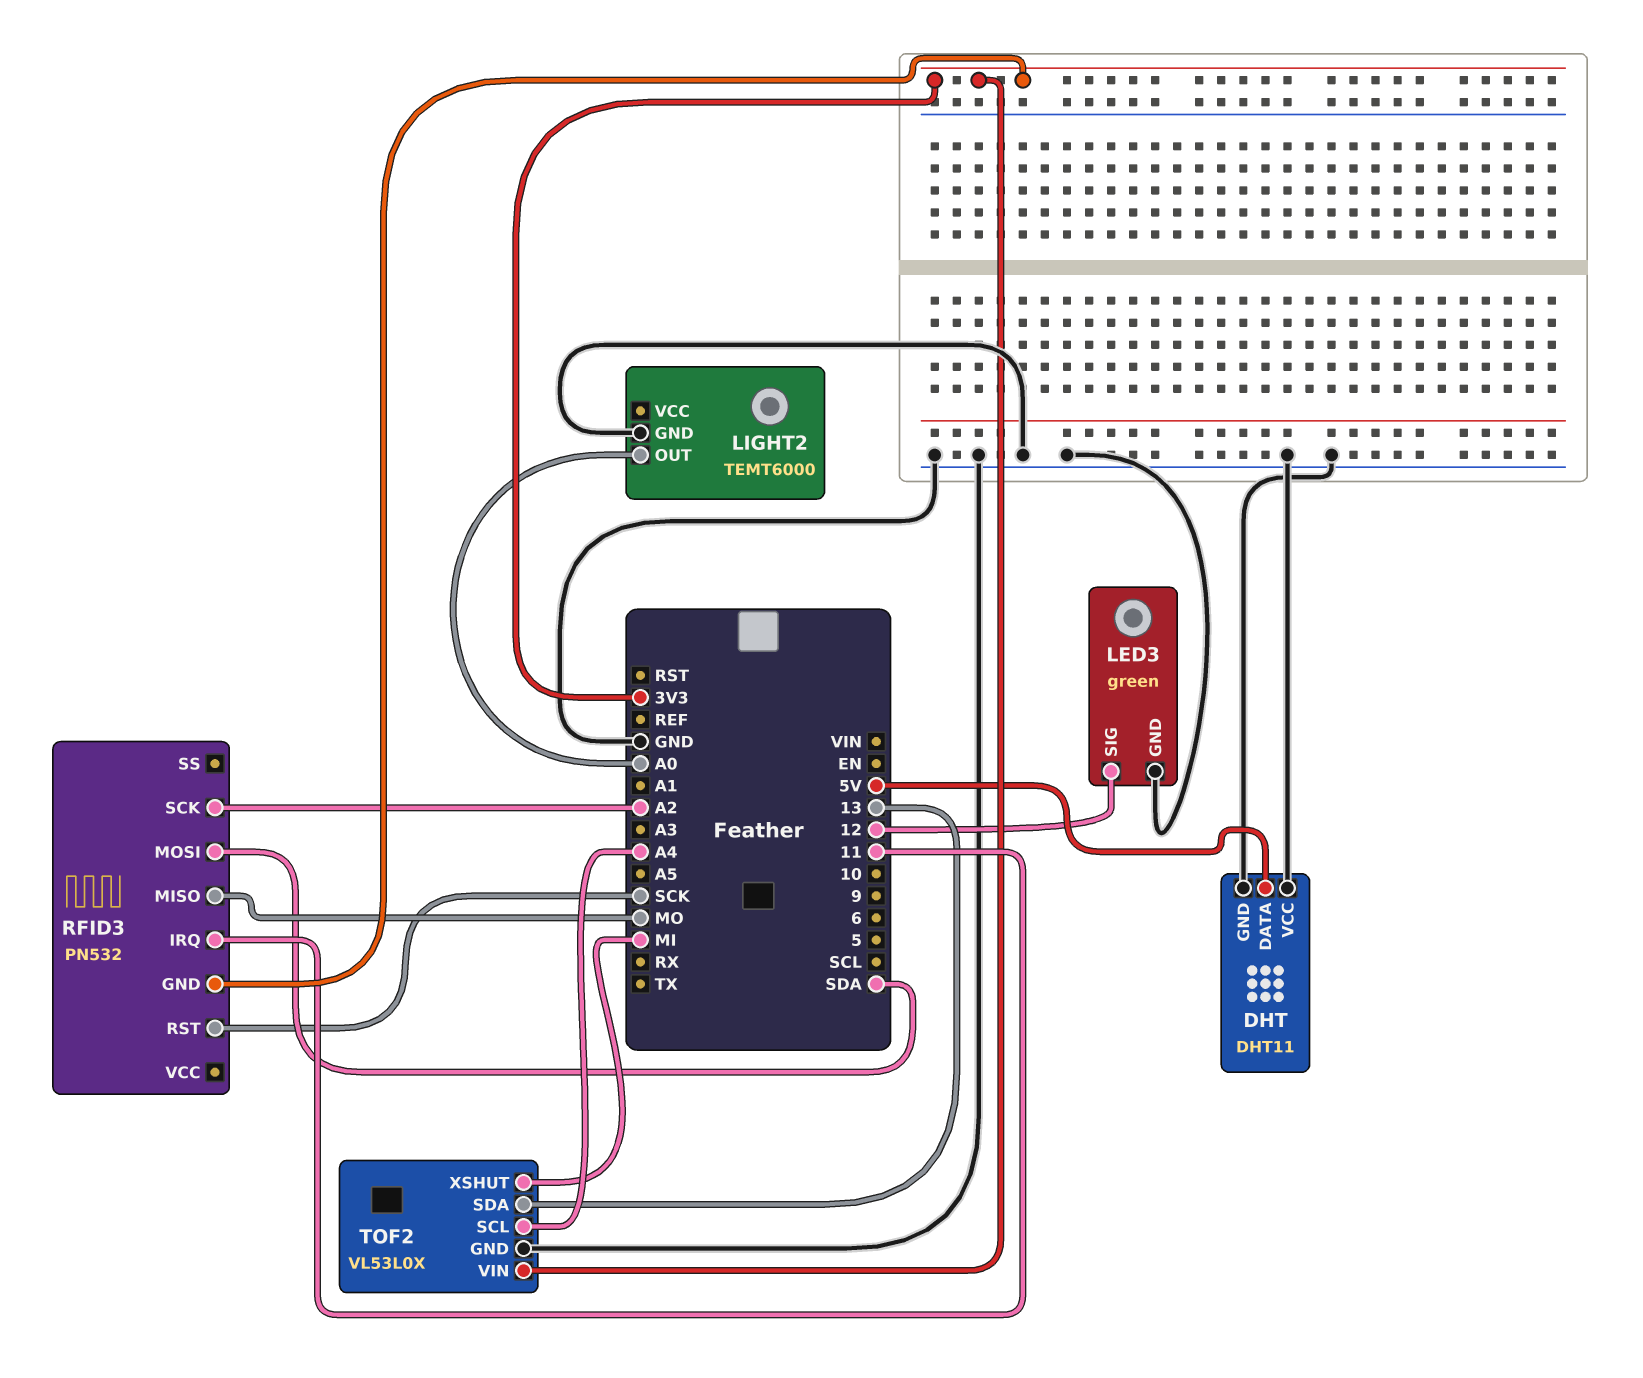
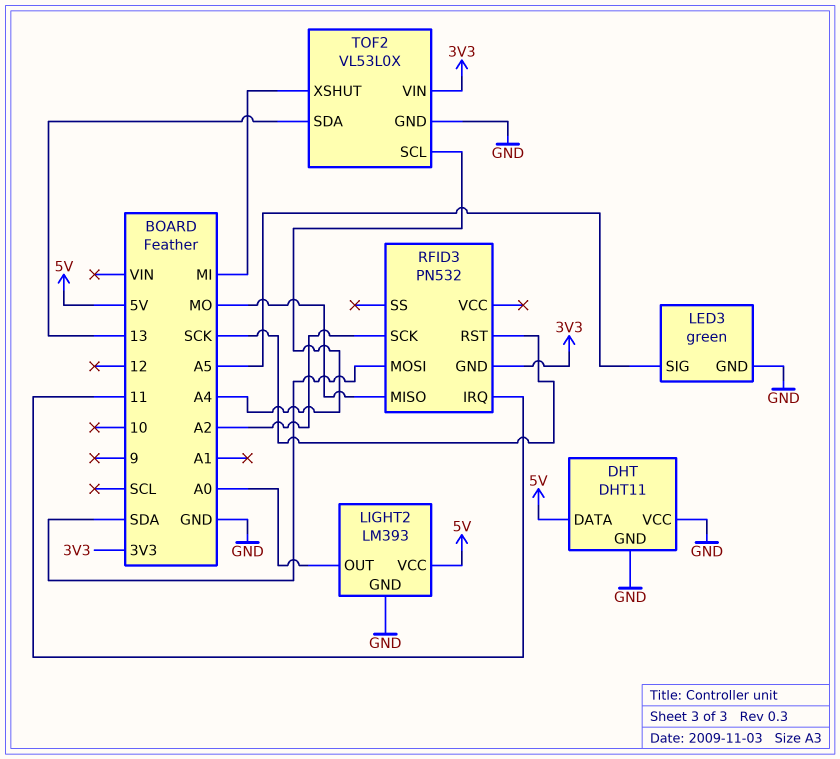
LED3 pin SIG: 12 -> A5
LIGHT2: TEMT6000 -> LM393
LIGHT2 pin VCC: none -> 5V

